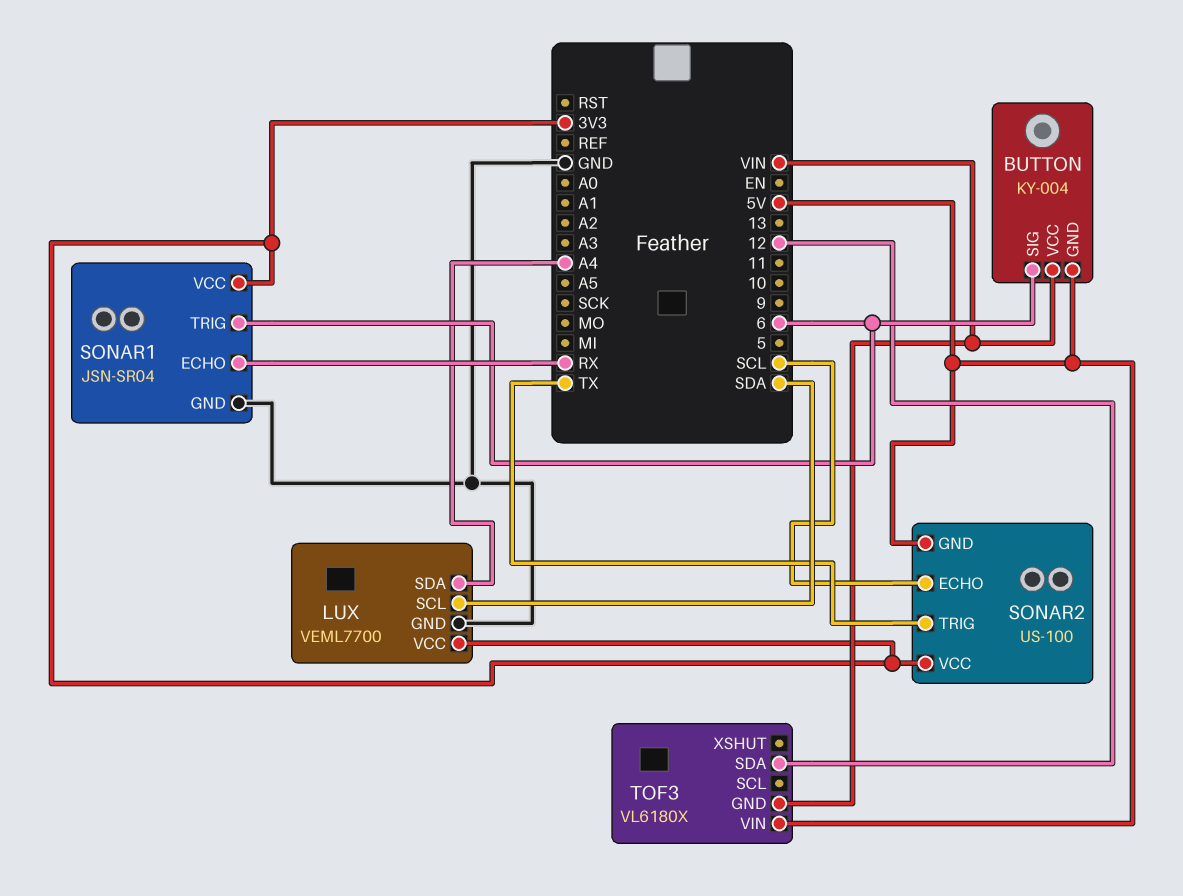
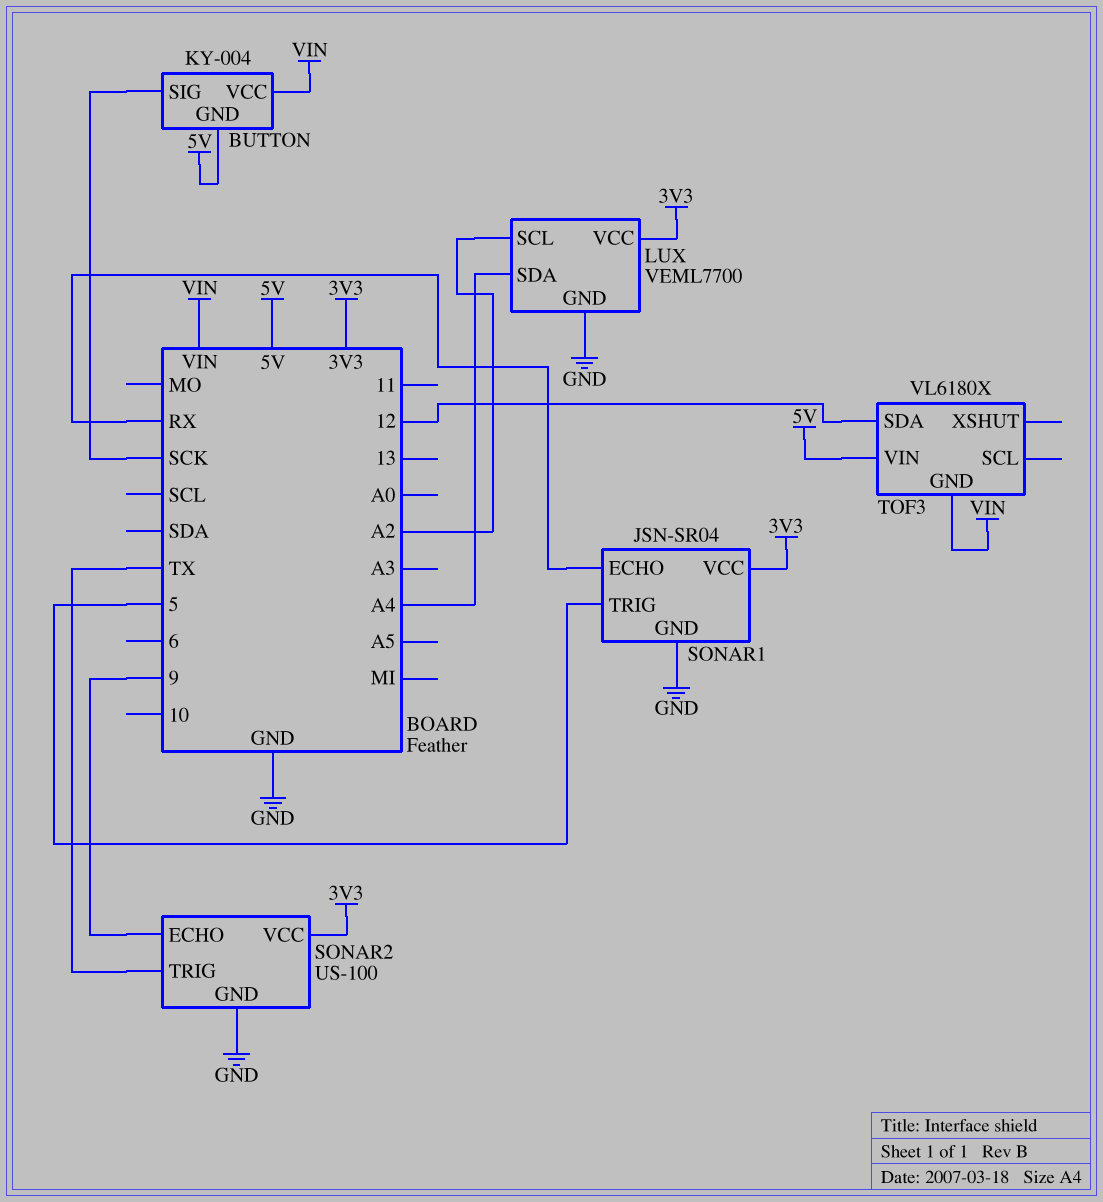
BUTTON pin SIG: 6 -> SCK
LUX pin SCL: SDA -> A2
SONAR1 pin TRIG: 6 -> 5
SONAR2 pin ECHO: SCL -> 9
SONAR2 pin GND: 5V -> GND

